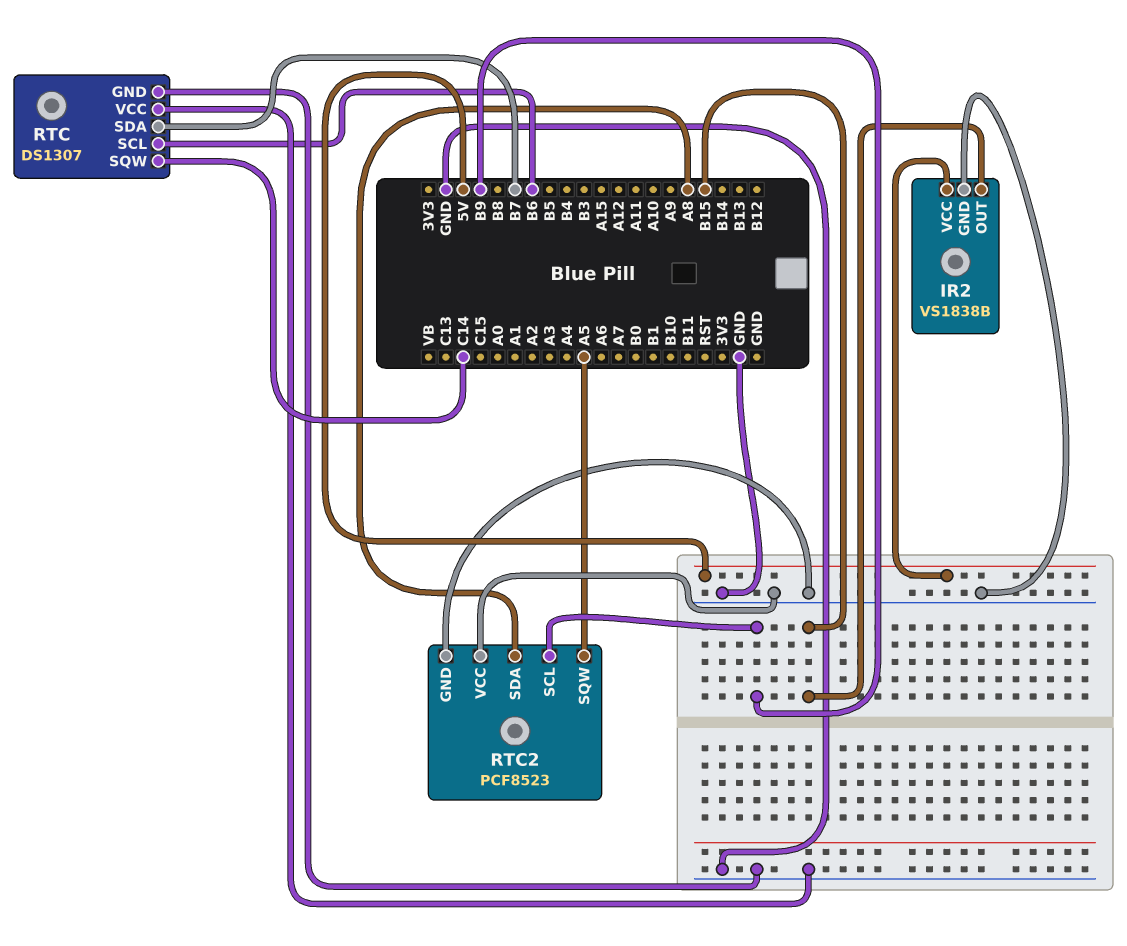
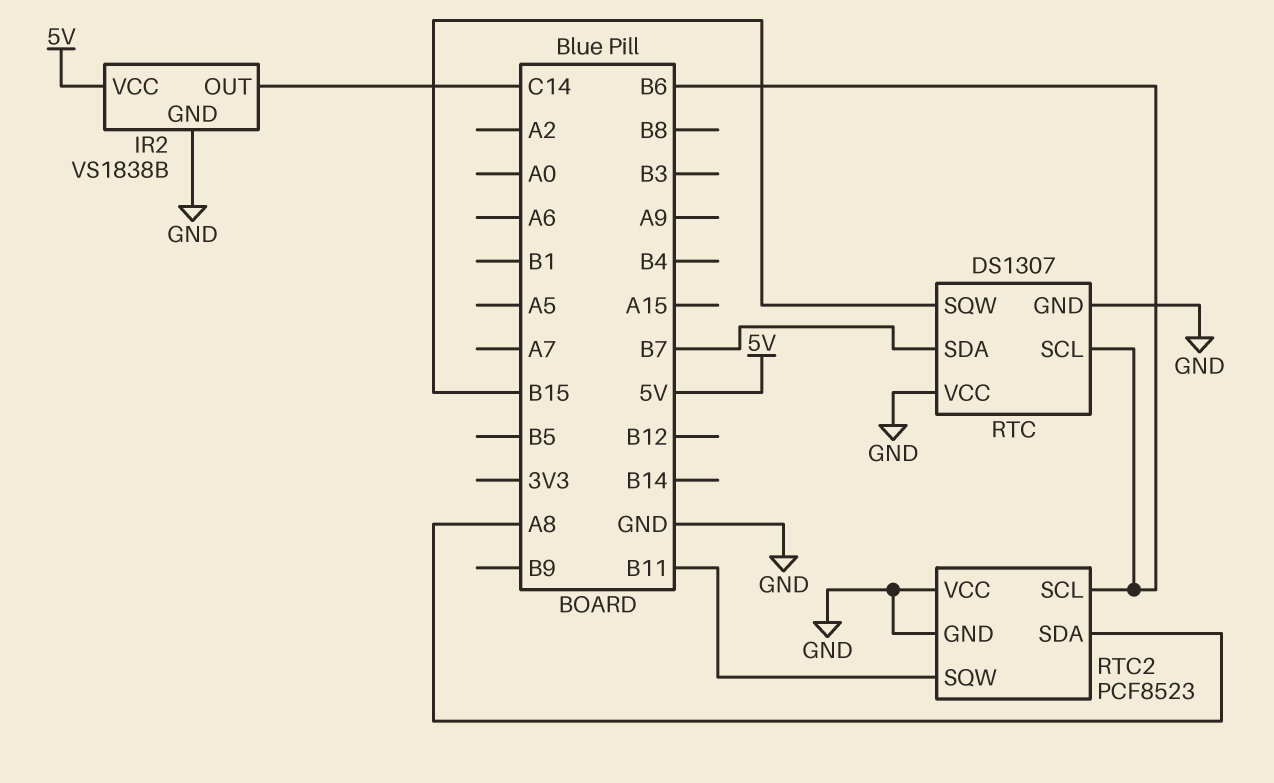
IR2 pin OUT: B15 -> C14
RTC pin SQW: C14 -> B15
RTC2 pin SCL: B9 -> B6
RTC2 pin SQW: A5 -> B11

